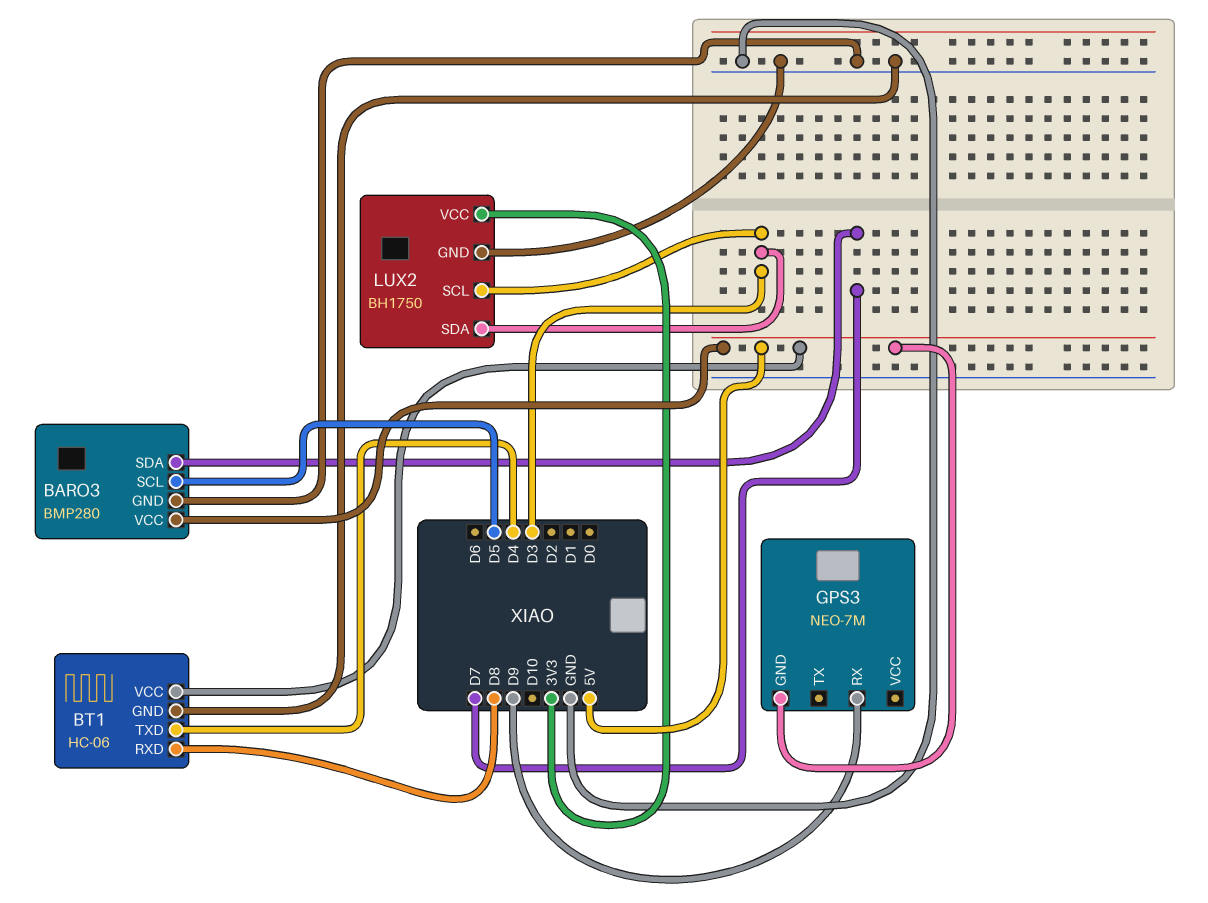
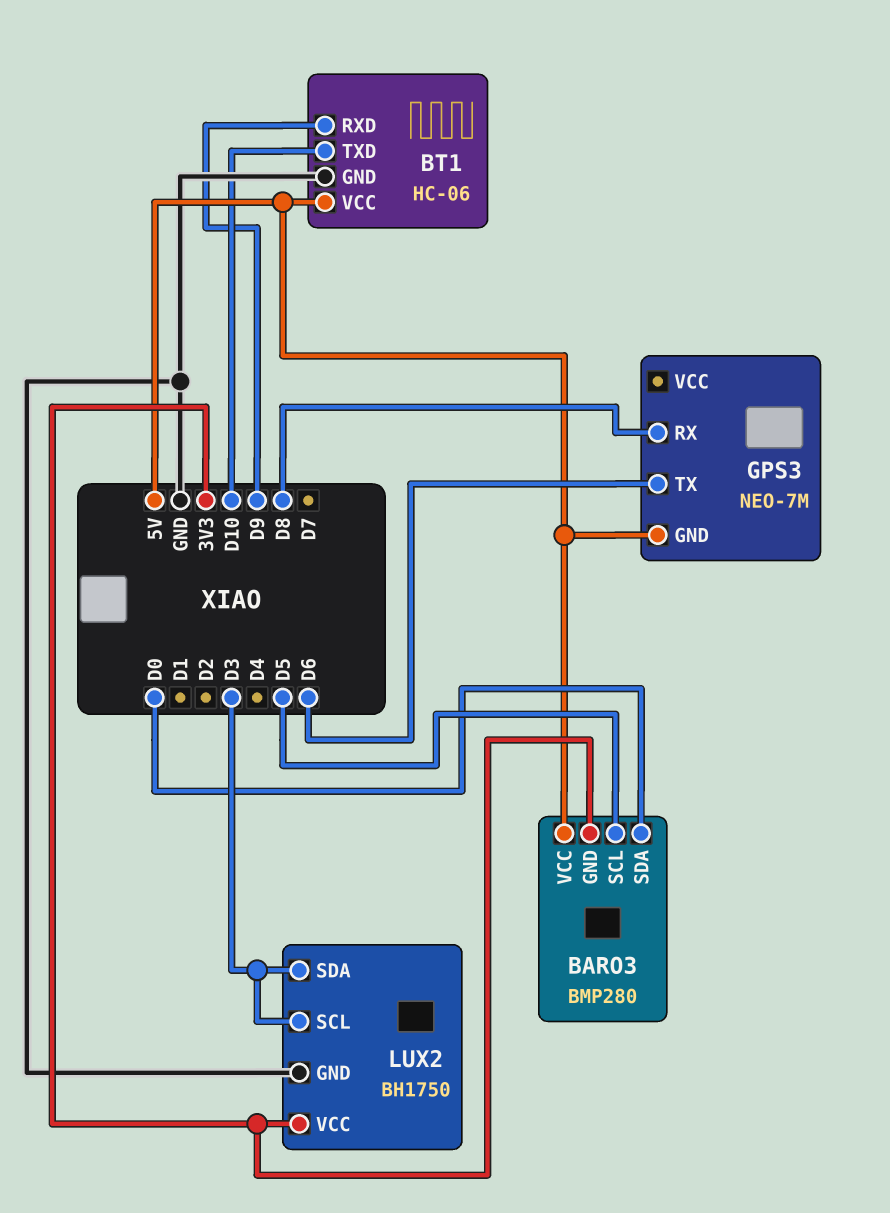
BARO3 pin GND: GND -> 3V3
BARO3 pin SDA: D7 -> D0
BT1 pin RXD: D8 -> D9
BT1 pin TXD: D4 -> D10
GPS3 pin RX: D9 -> D8
GPS3 pin TX: none -> D6

